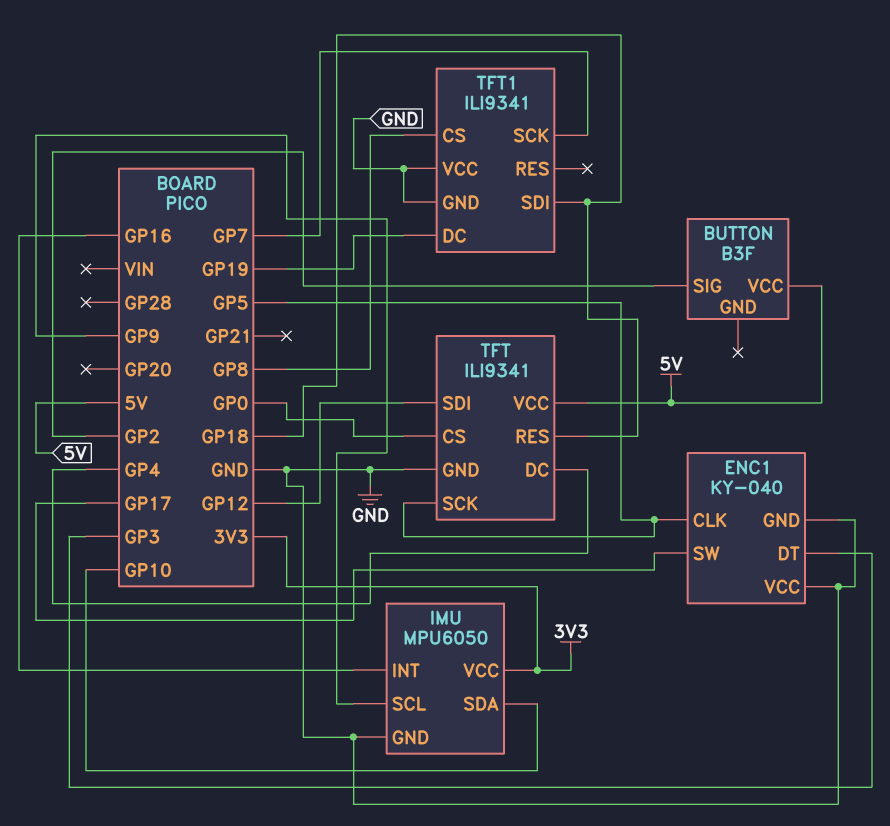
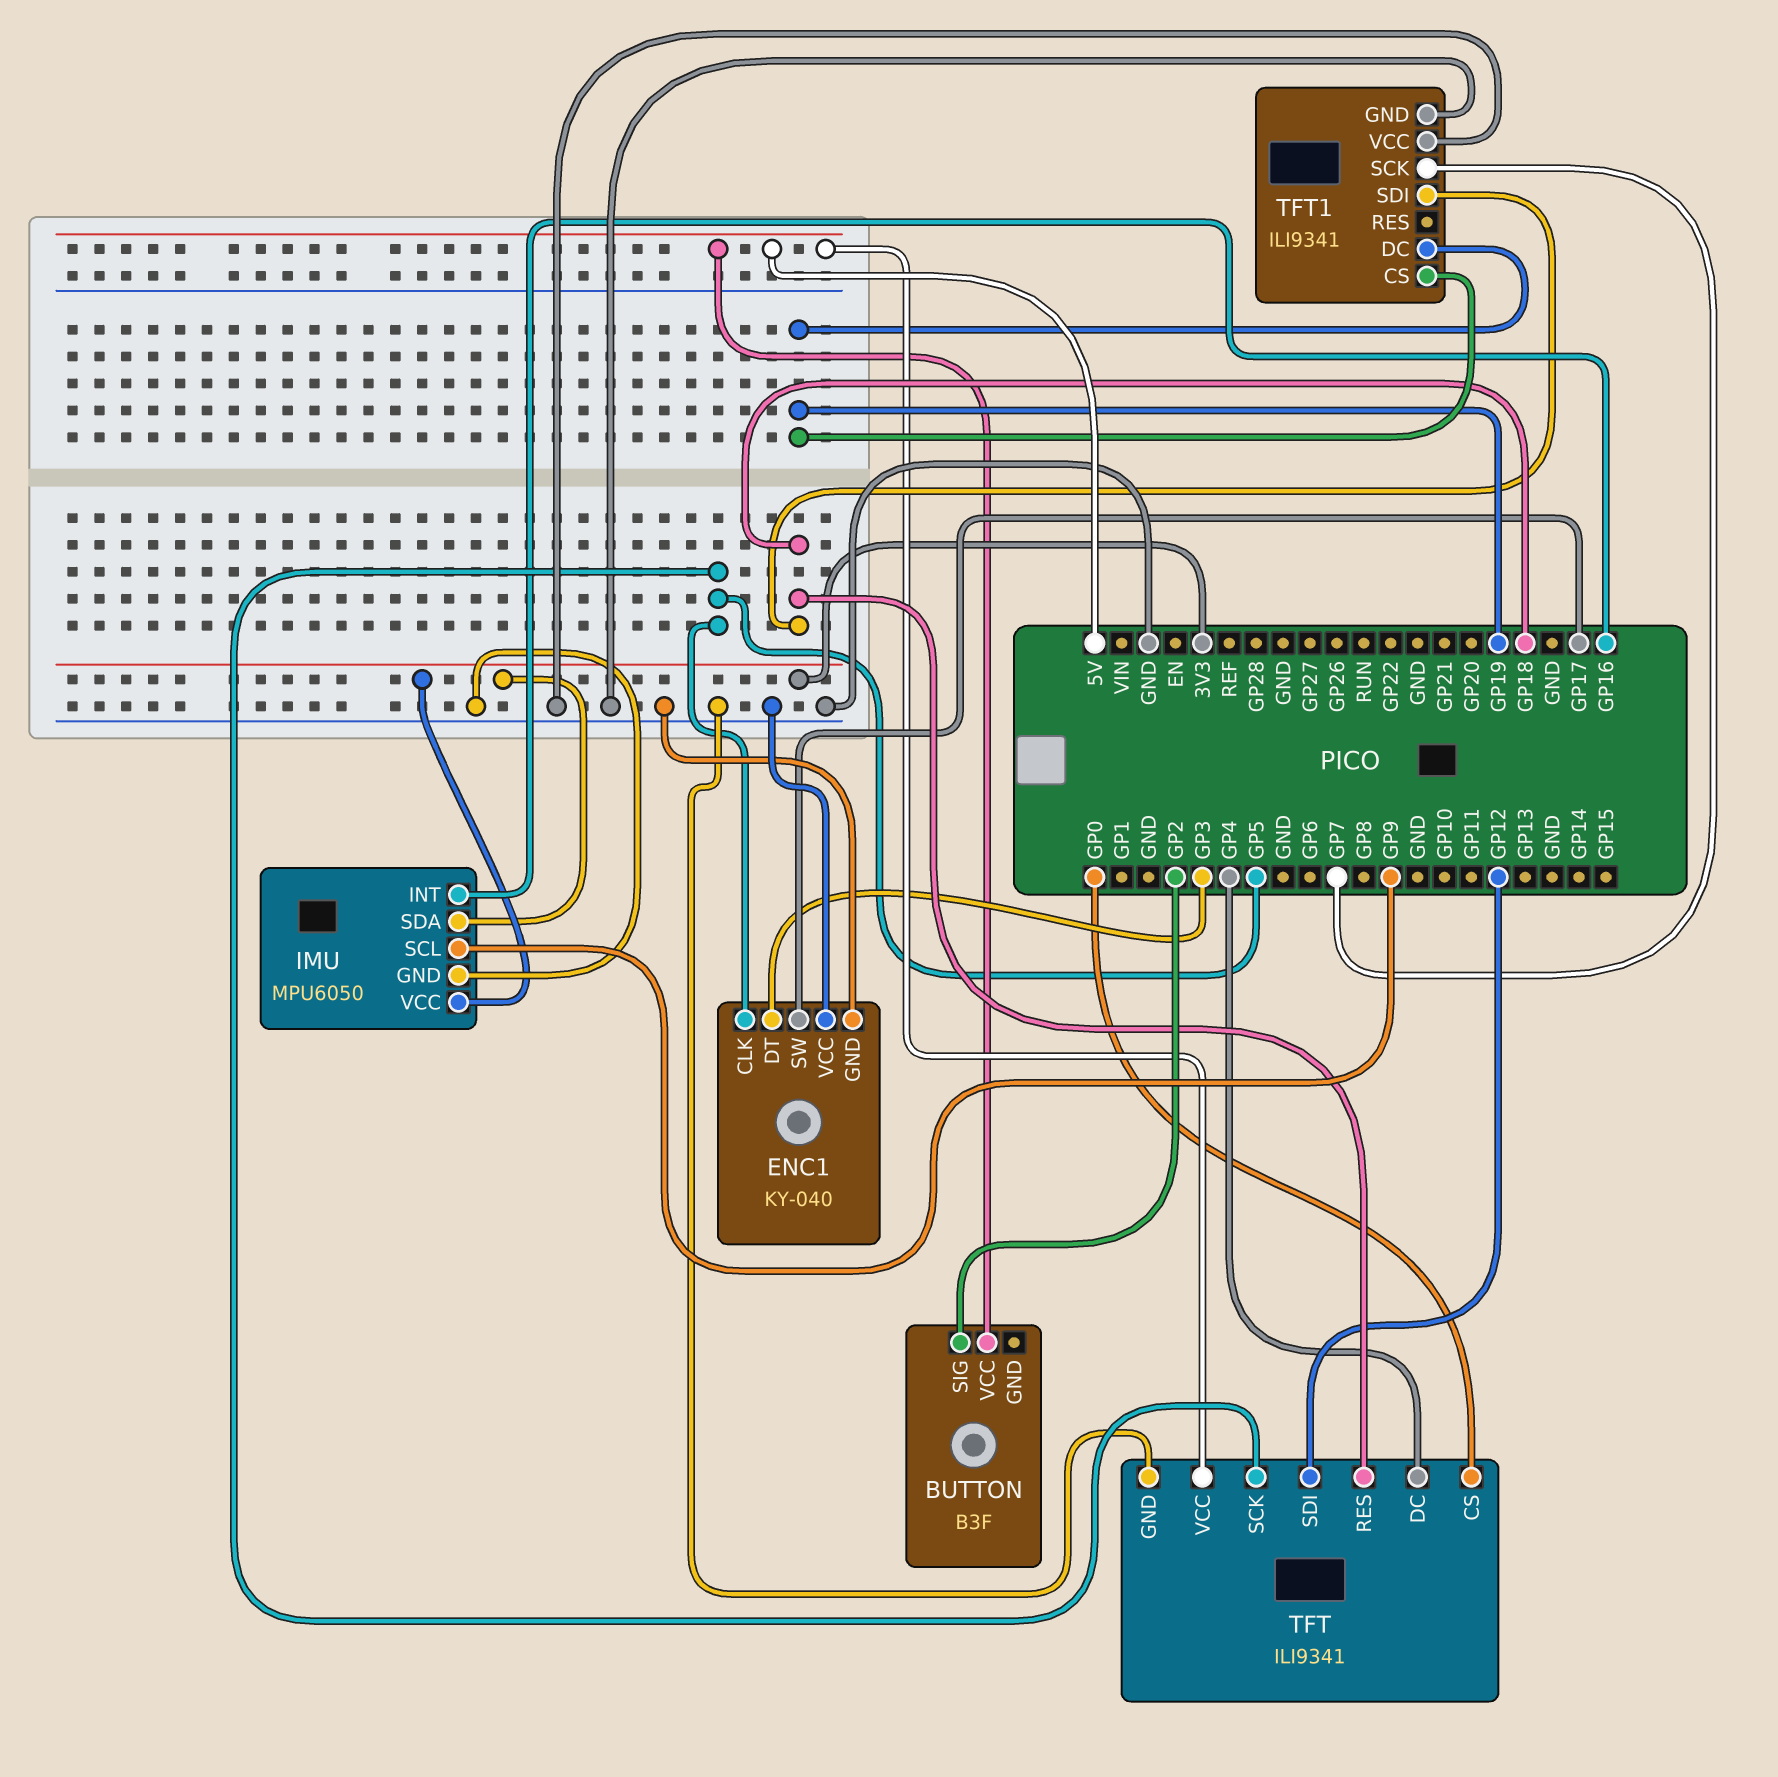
IMU pin SDA: GP10 -> 3V3
TFT1 pin CS: GP8 -> GP19

